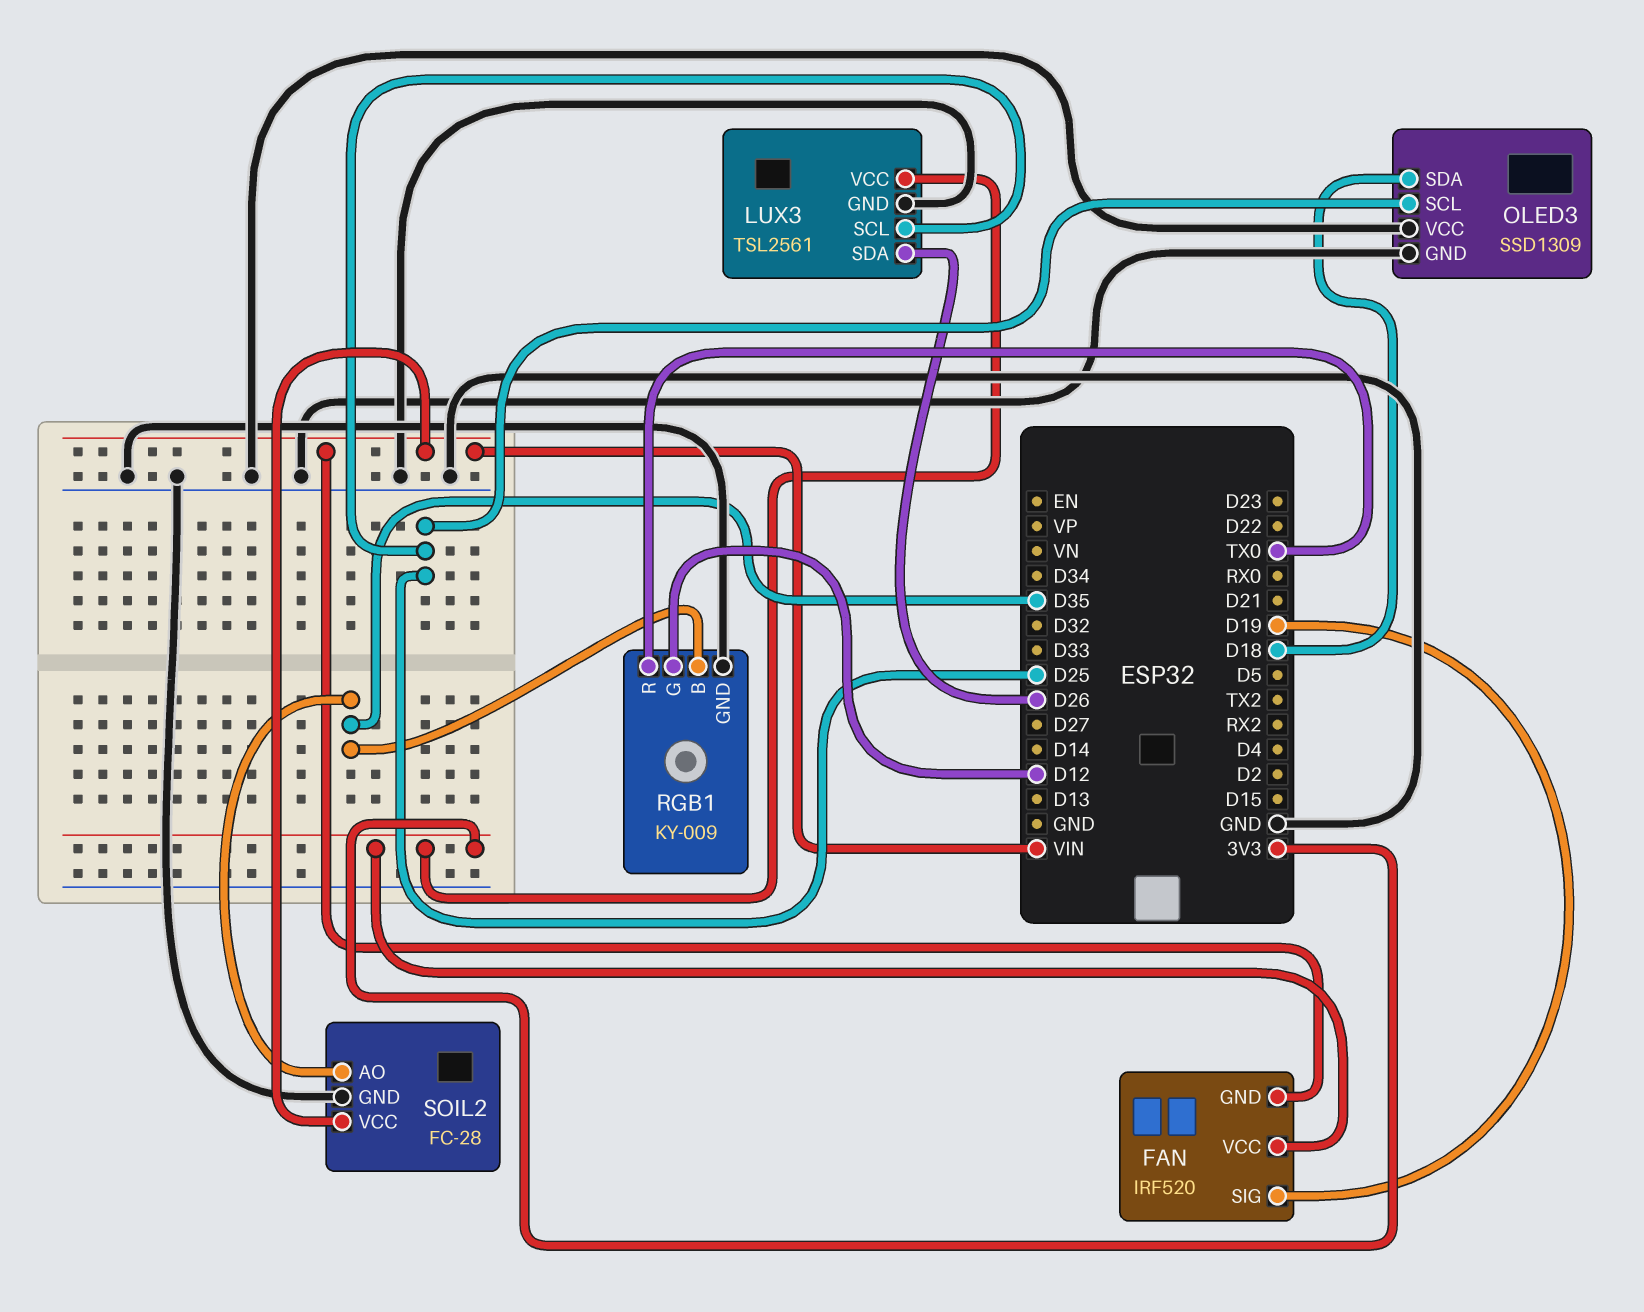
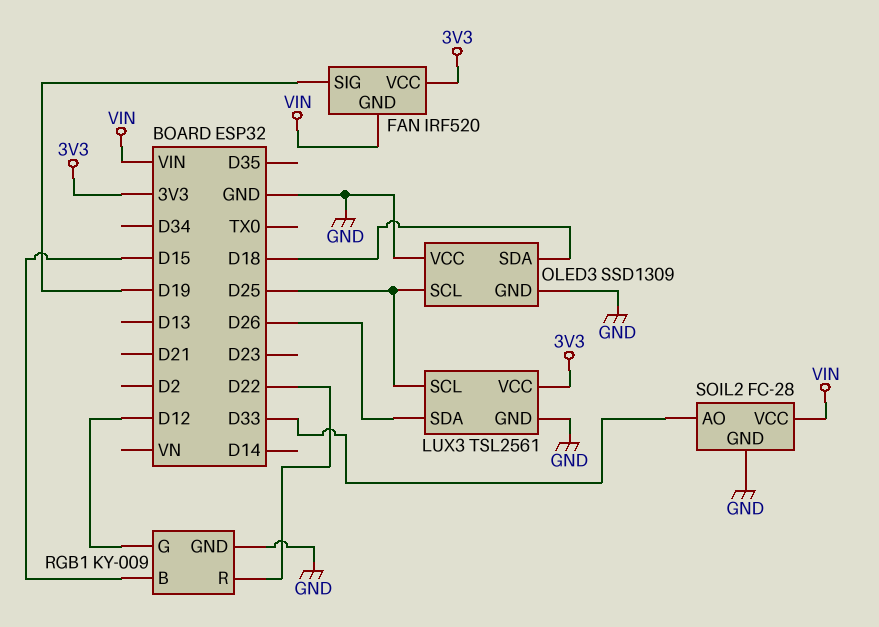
RGB1 pin B: D35 -> D15
RGB1 pin R: TX0 -> D22
SOIL2 pin AO: D35 -> D33

